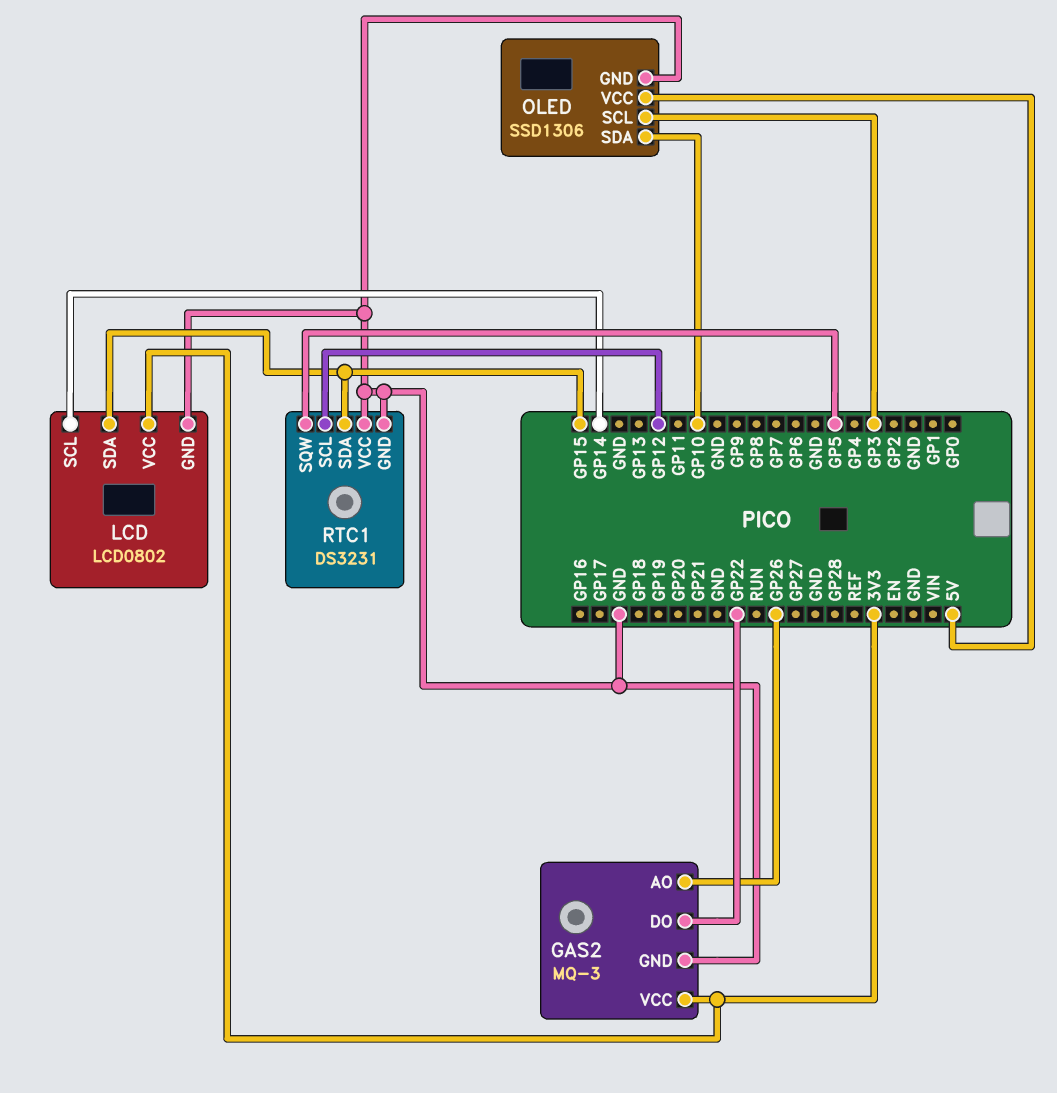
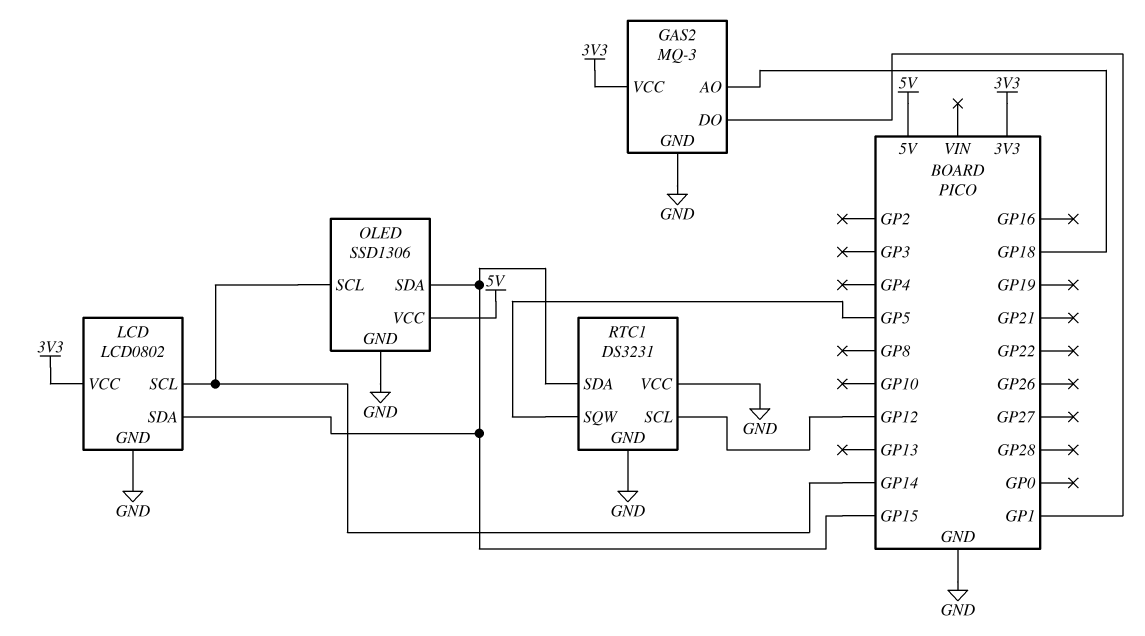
GAS2 pin AO: GP26 -> GP18
GAS2 pin DO: GP22 -> GP1
OLED pin SCL: GP3 -> GP14
OLED pin SDA: GP10 -> GP15

